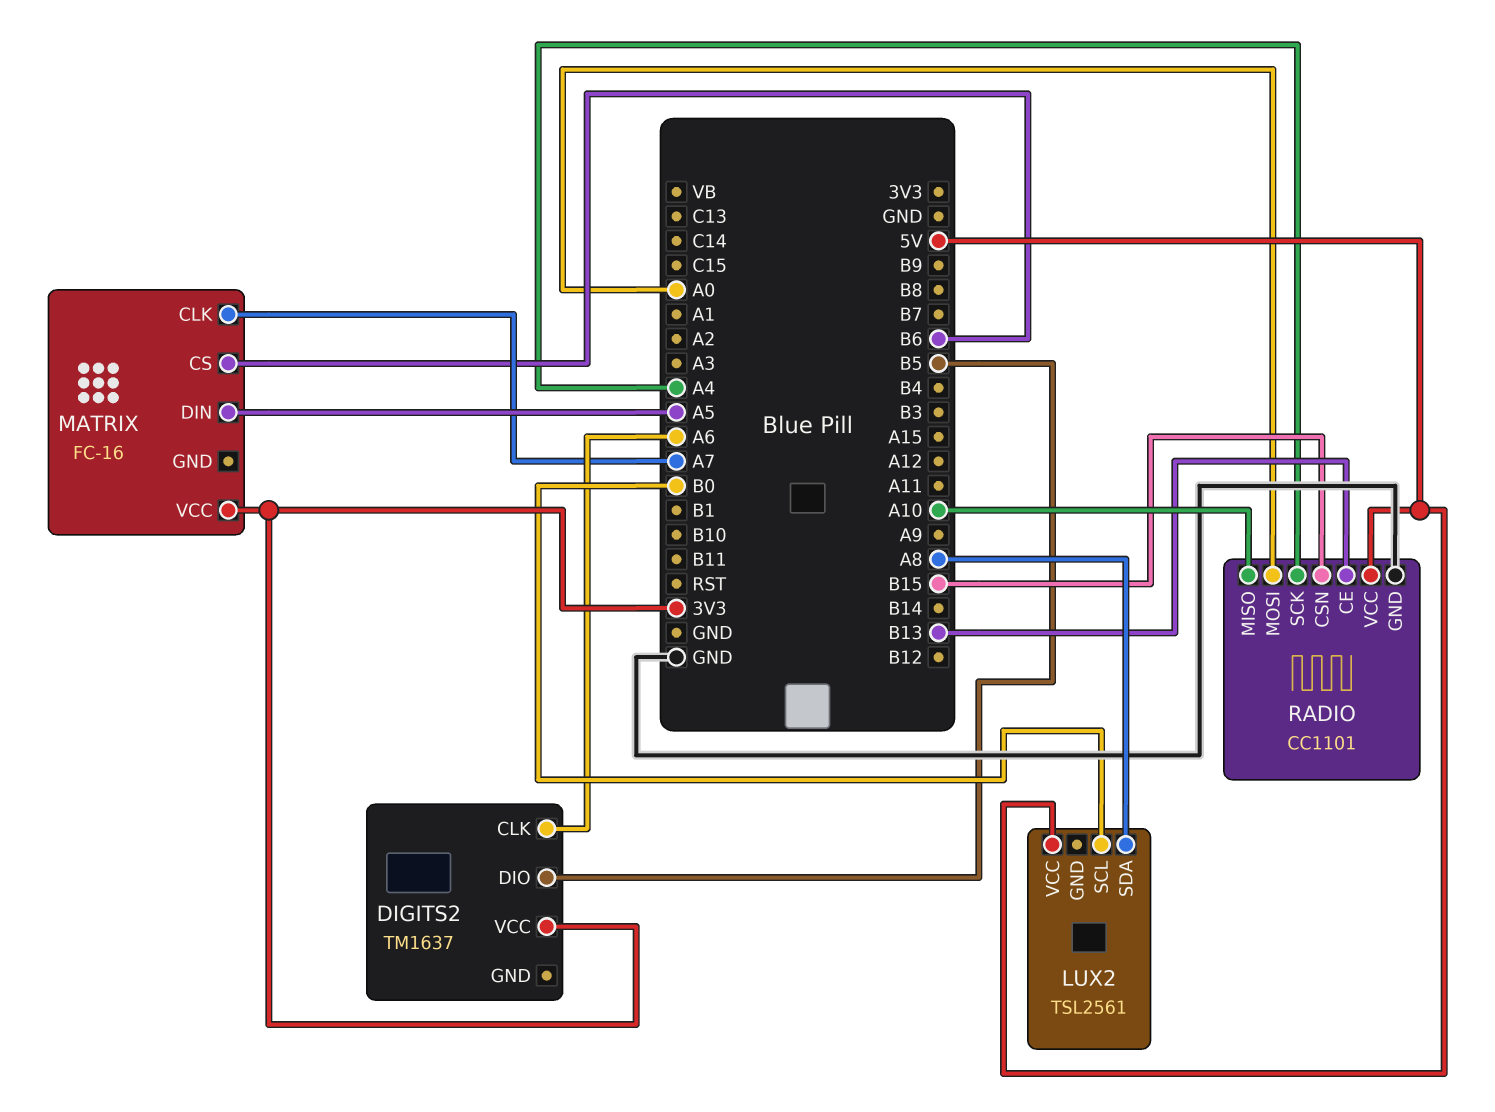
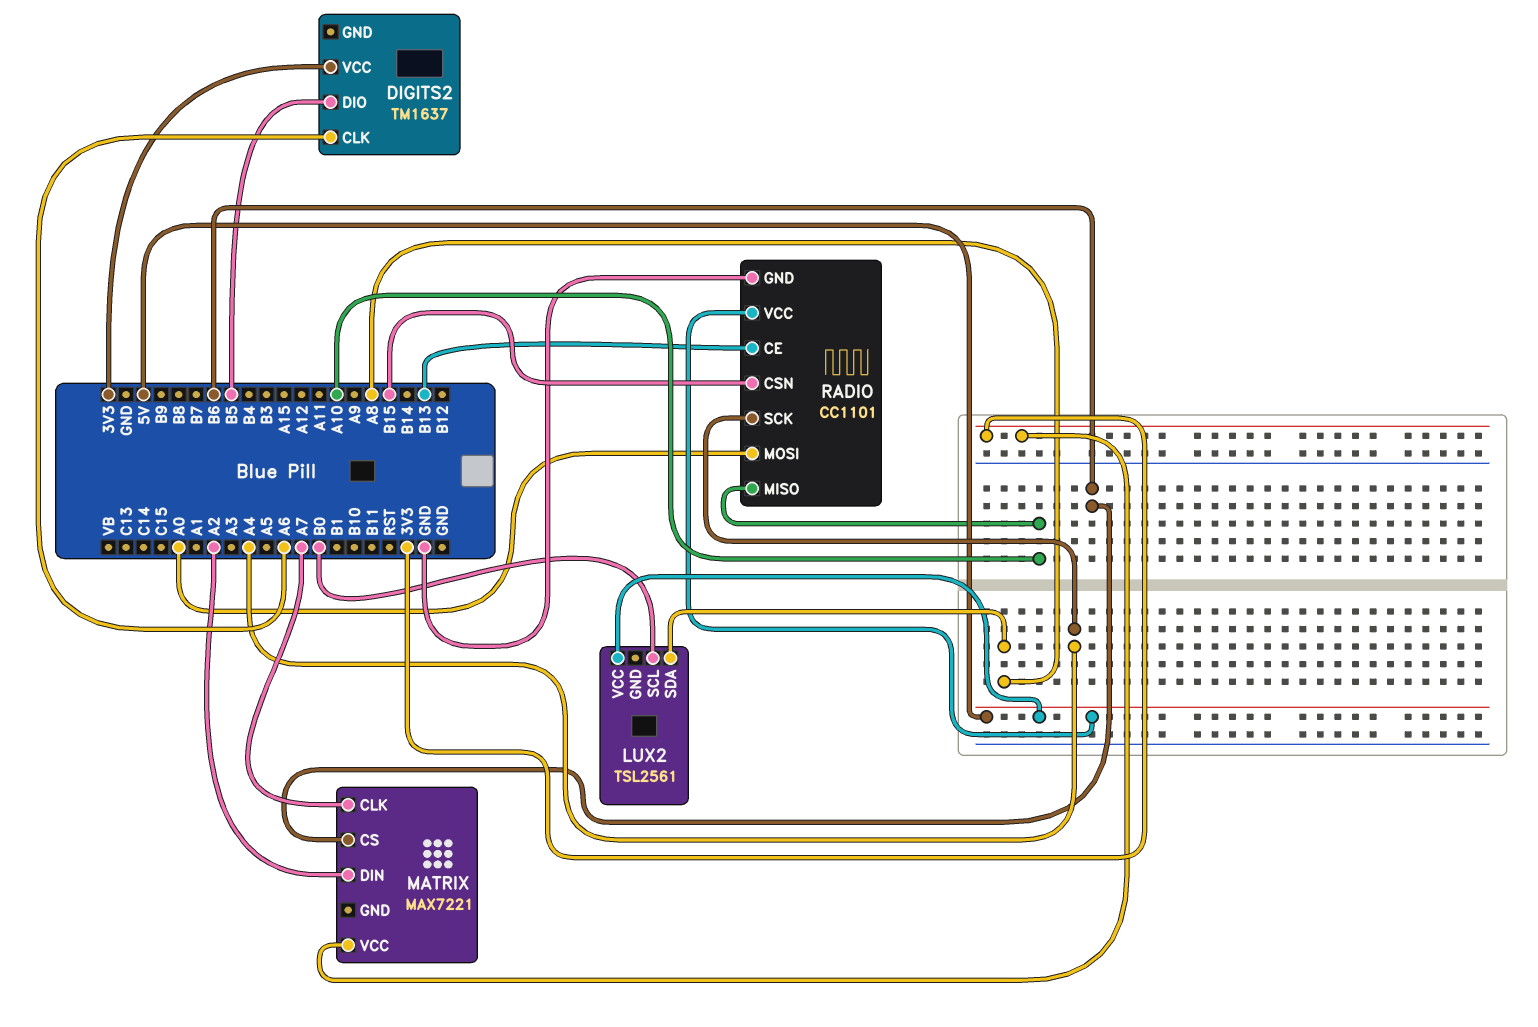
MATRIX: FC-16 -> MAX7221
MATRIX pin DIN: A5 -> A2

